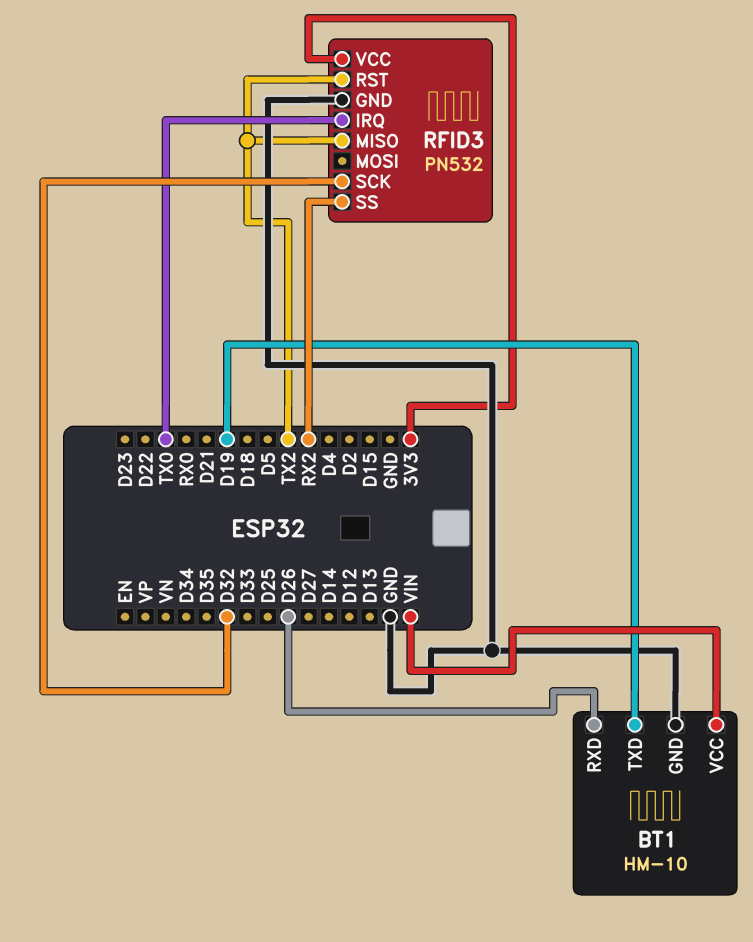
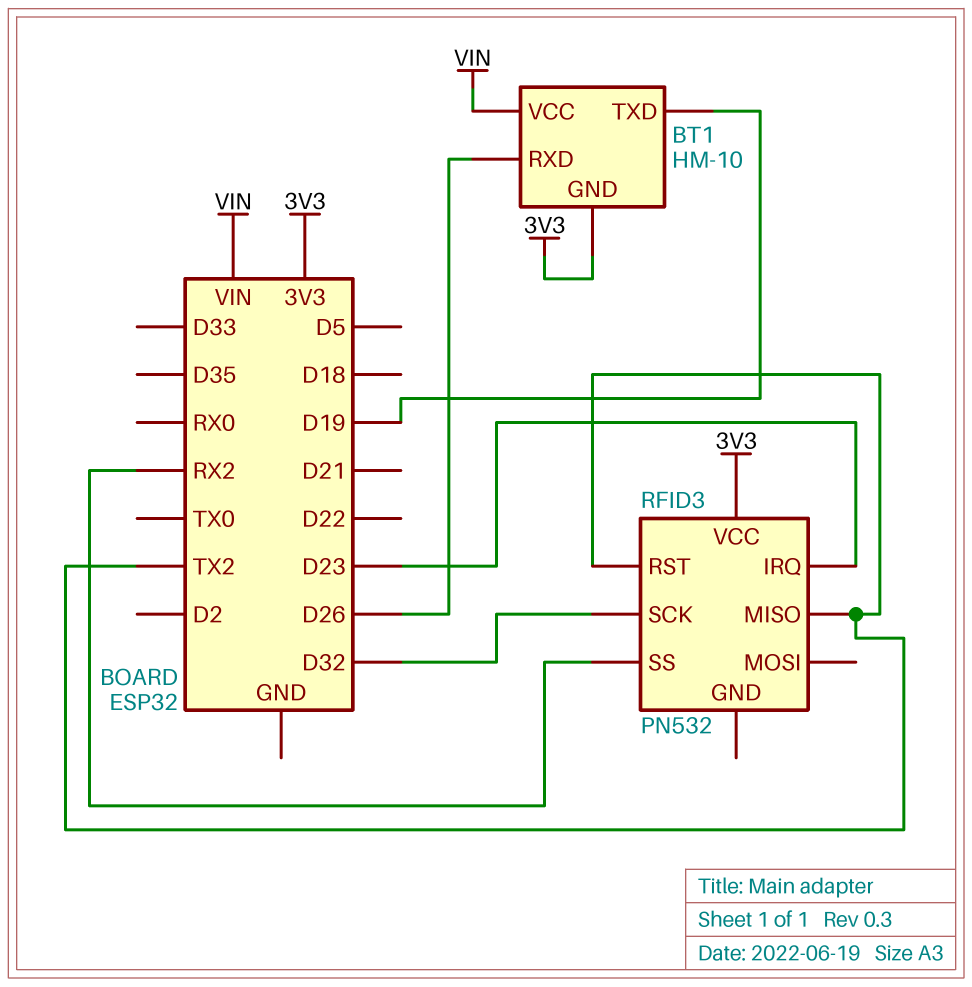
BT1 pin GND: GND -> 3V3
RFID3 pin GND: GND -> none
RFID3 pin IRQ: TX0 -> D23

